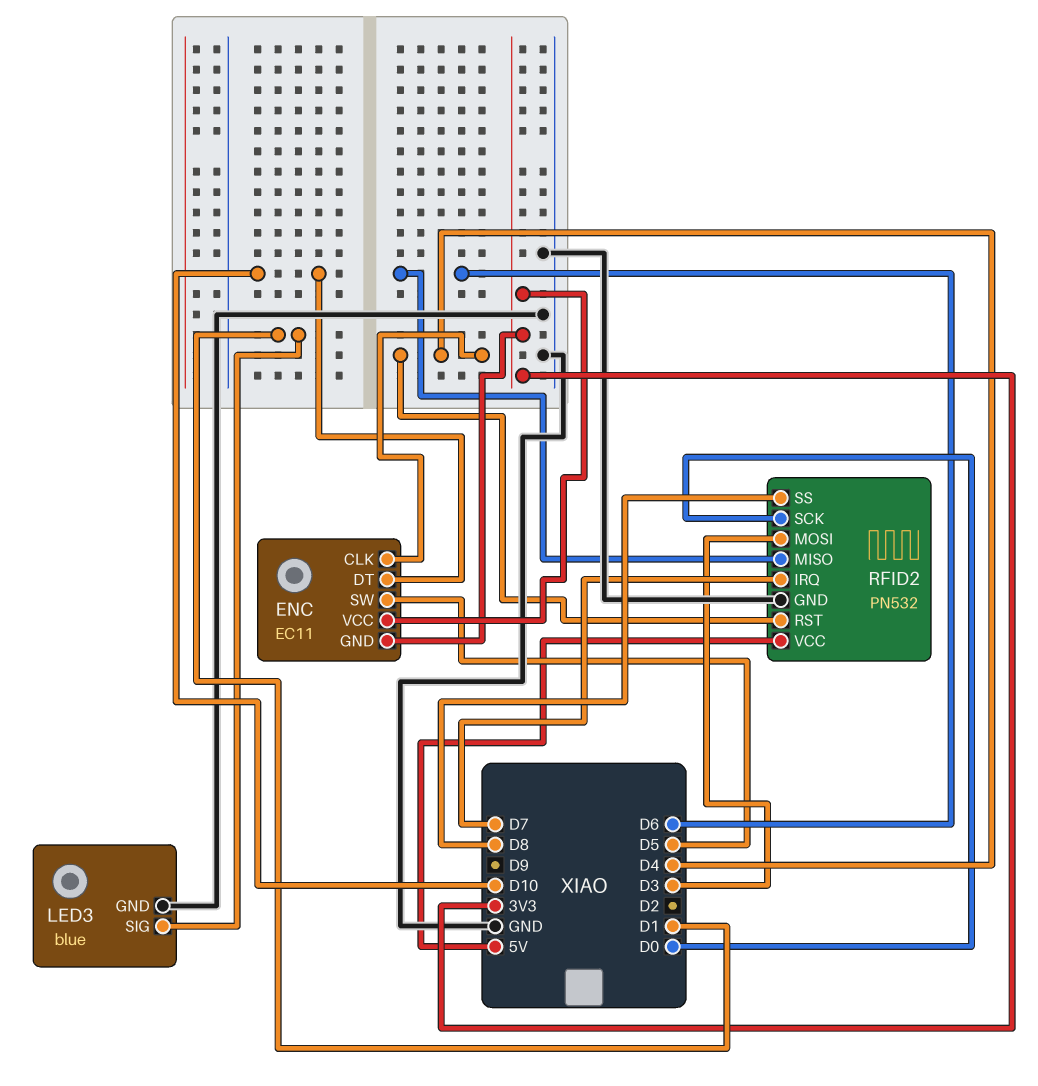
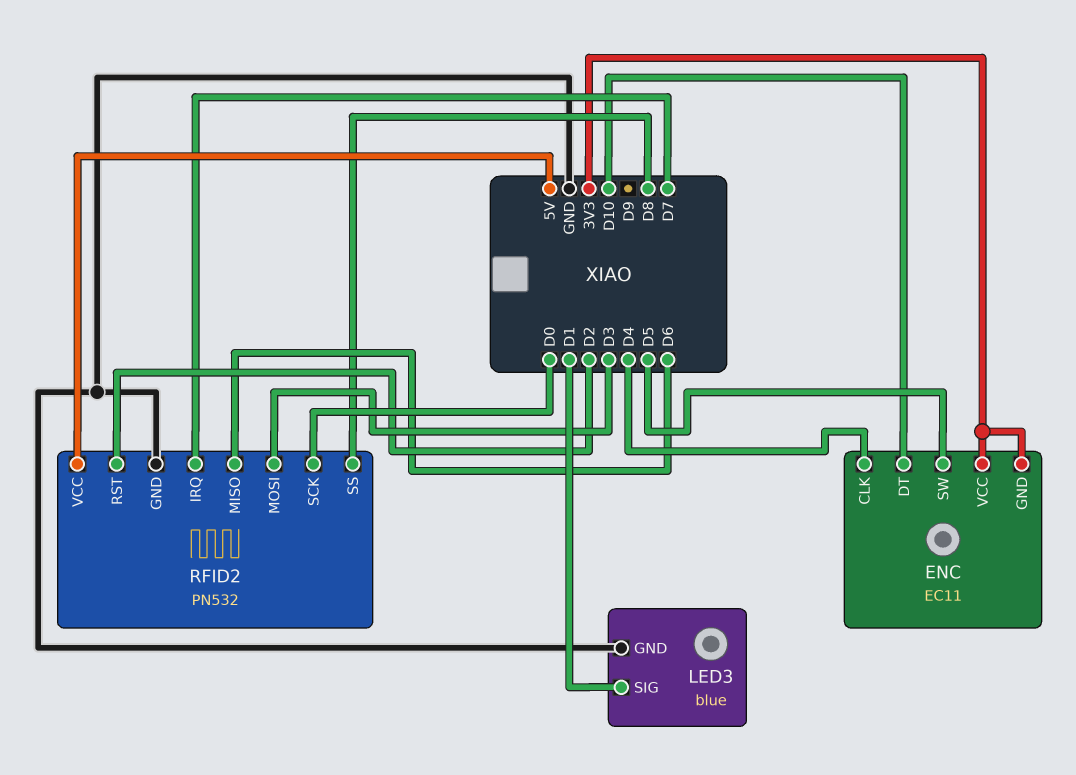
RFID2 pin RST: D4 -> D2

